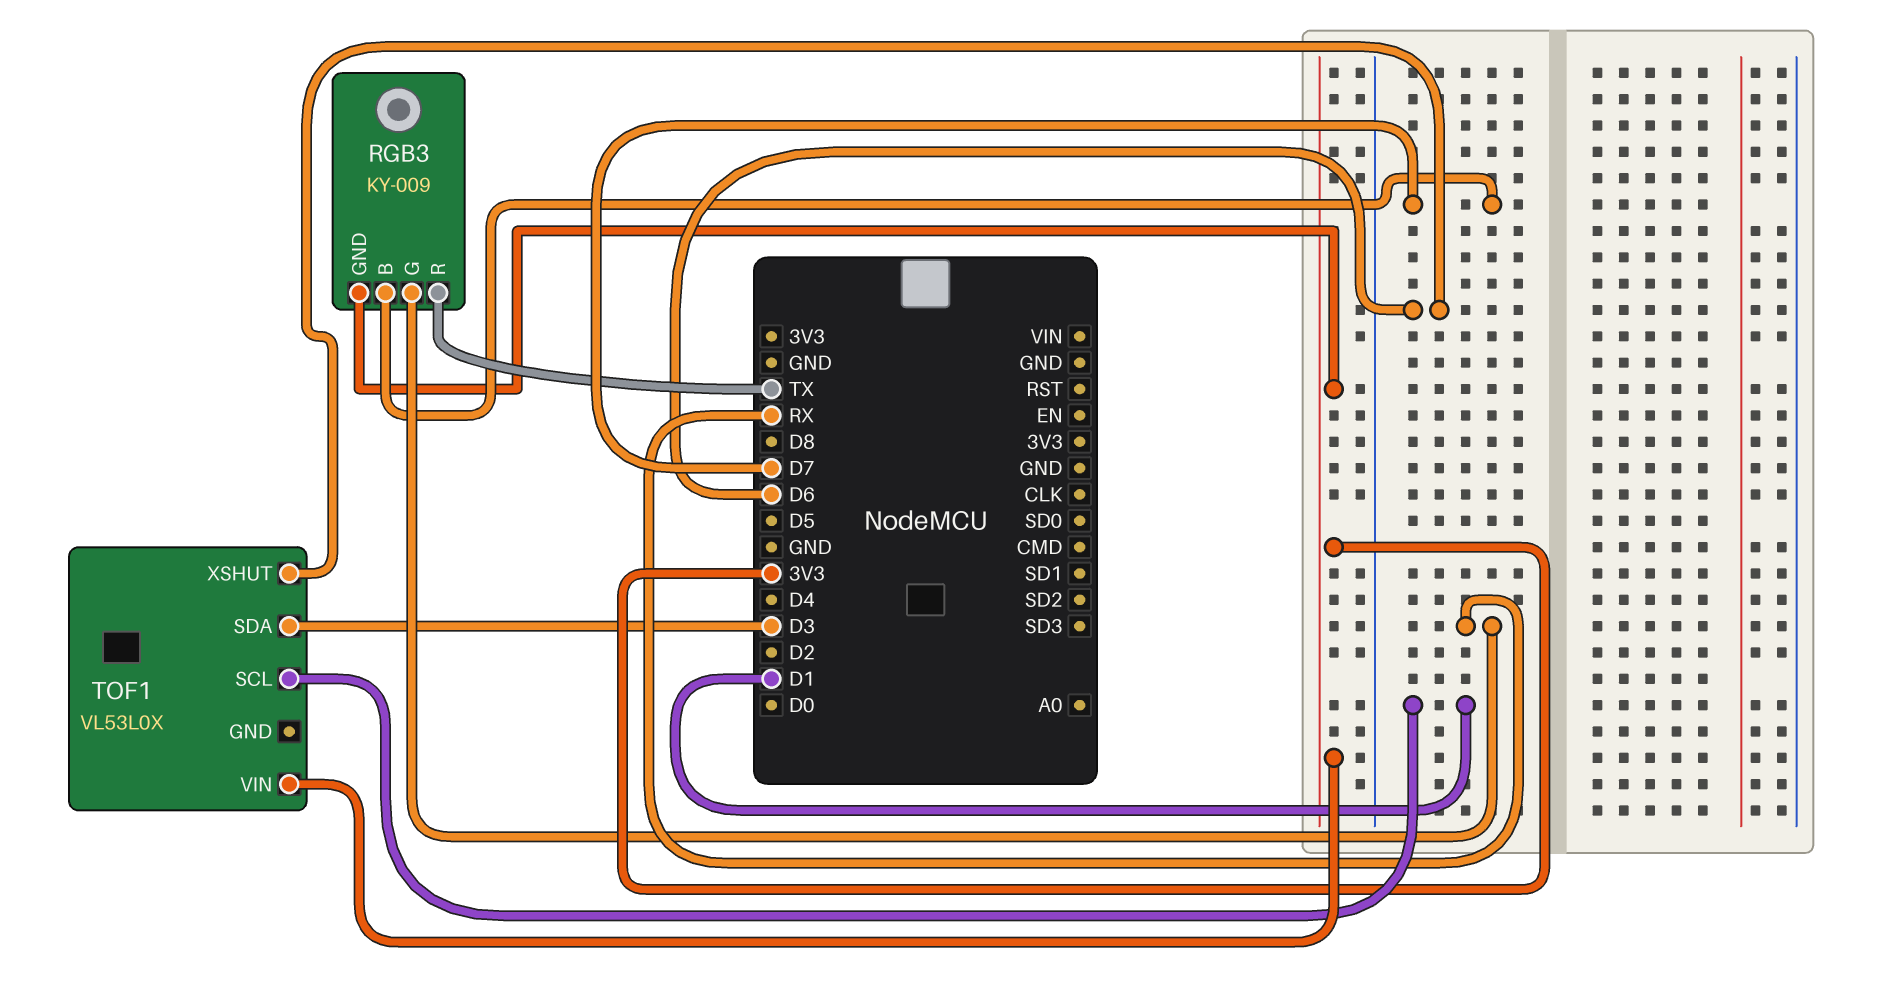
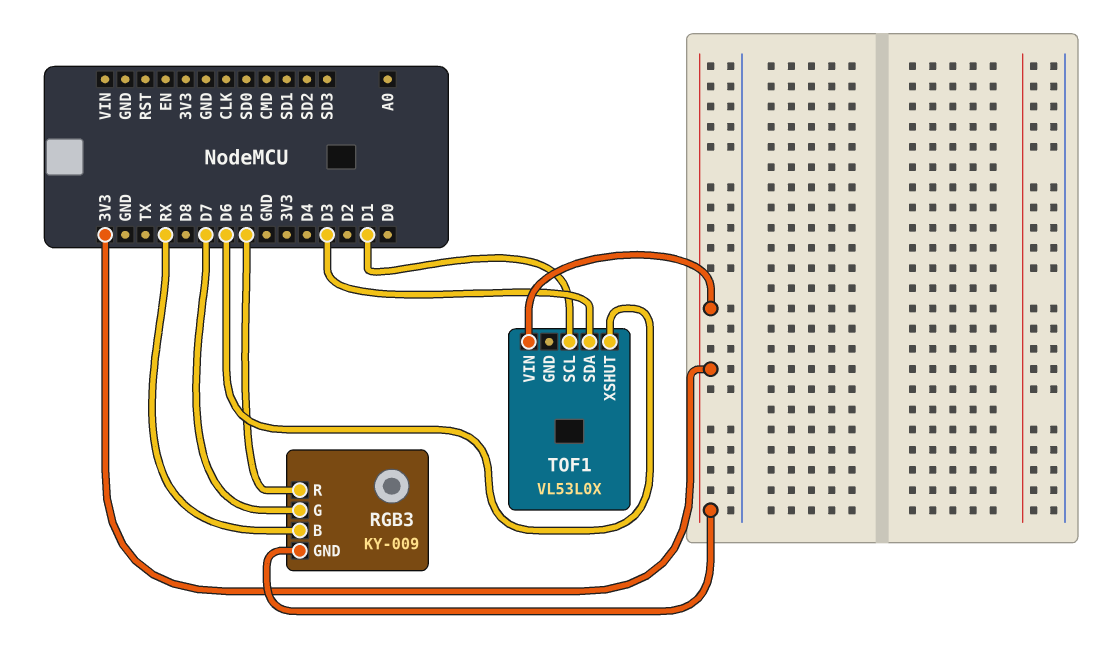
RGB3 pin B: D7 -> RX
RGB3 pin G: RX -> D7
RGB3 pin R: TX -> D5

